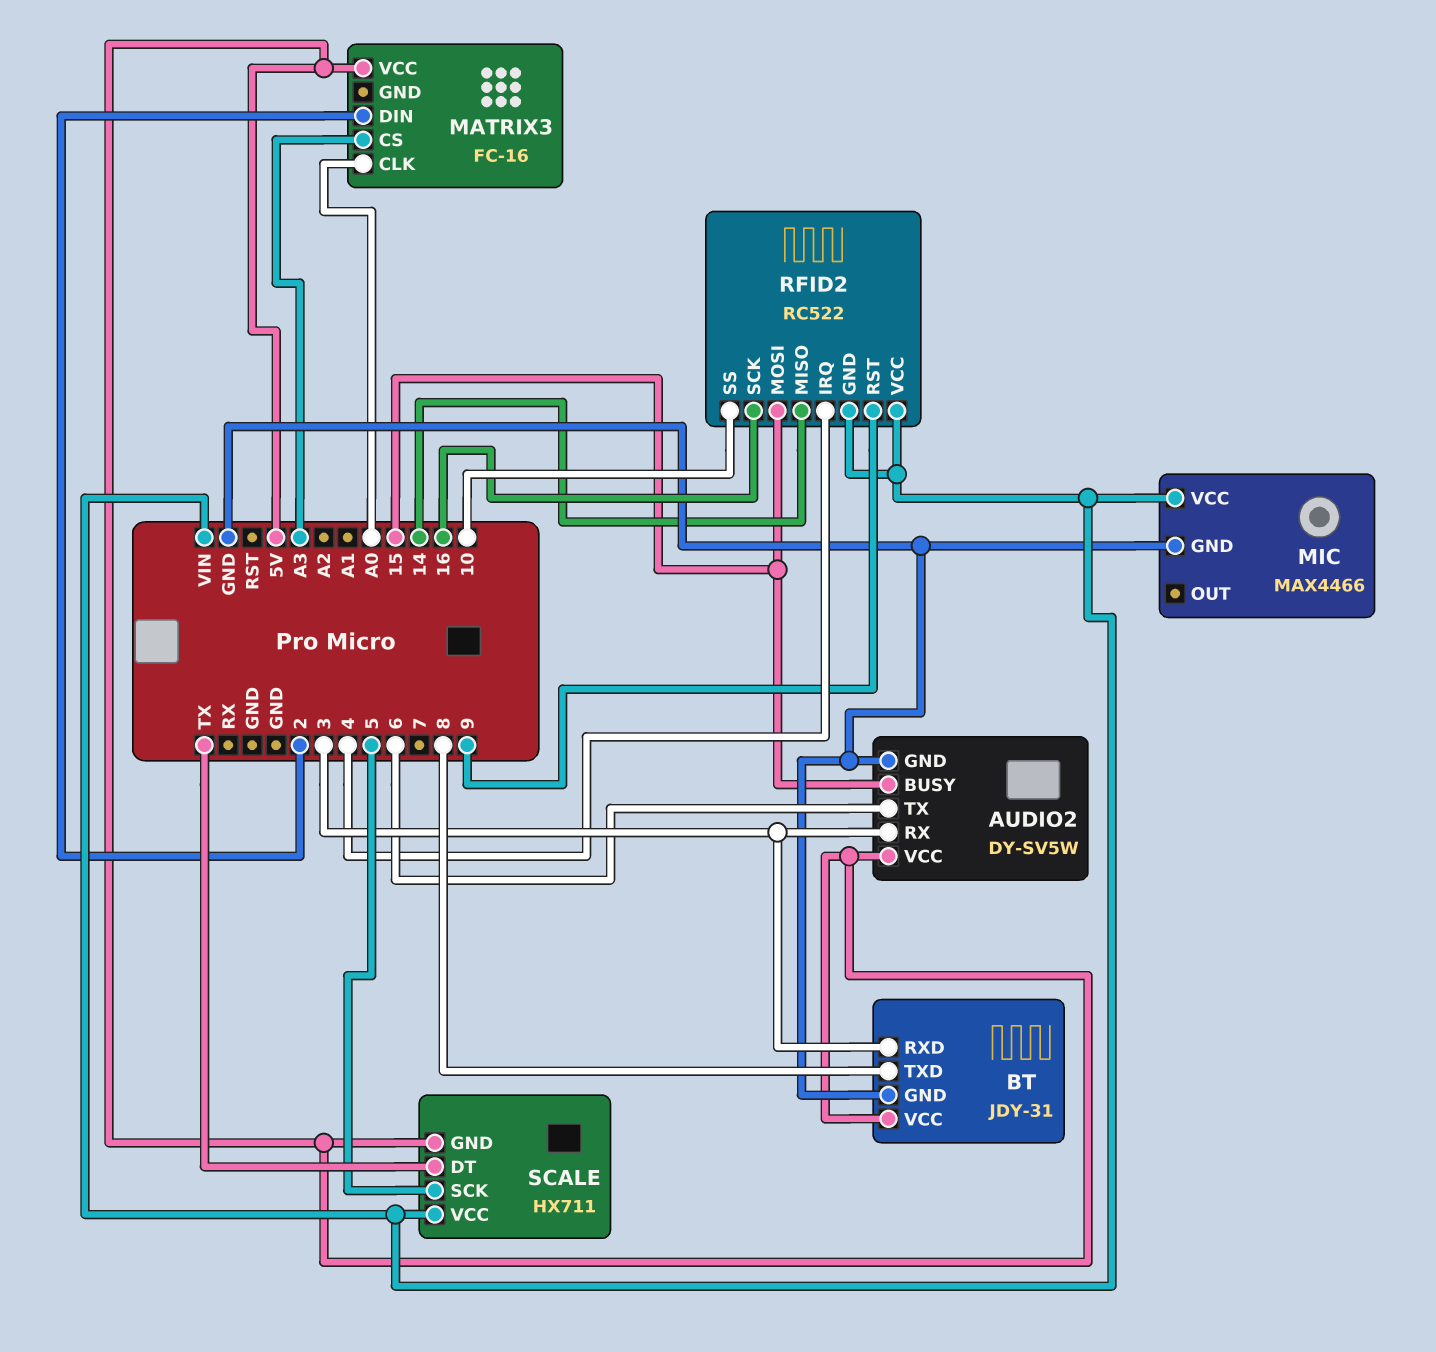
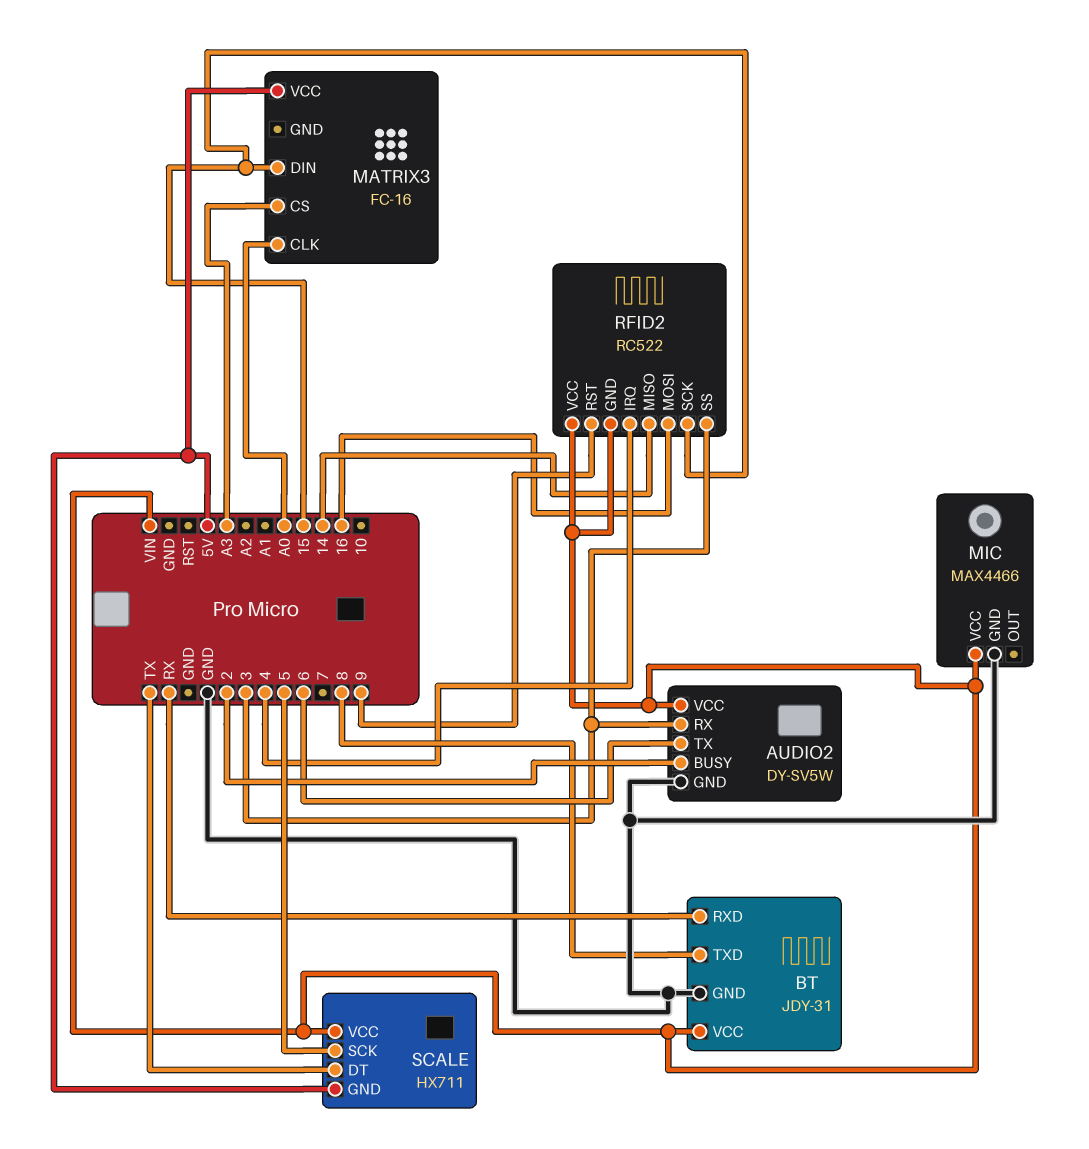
AUDIO2 pin BUSY: 15 -> 2
AUDIO2 pin VCC: 5V -> VIN
BT pin RXD: 3 -> RX
BT pin VCC: 5V -> VIN
MATRIX3 pin DIN: 2 -> 15
RFID2 pin MOSI: 15 -> 16
RFID2 pin SCK: 16 -> 15
RFID2 pin SS: 10 -> 3

